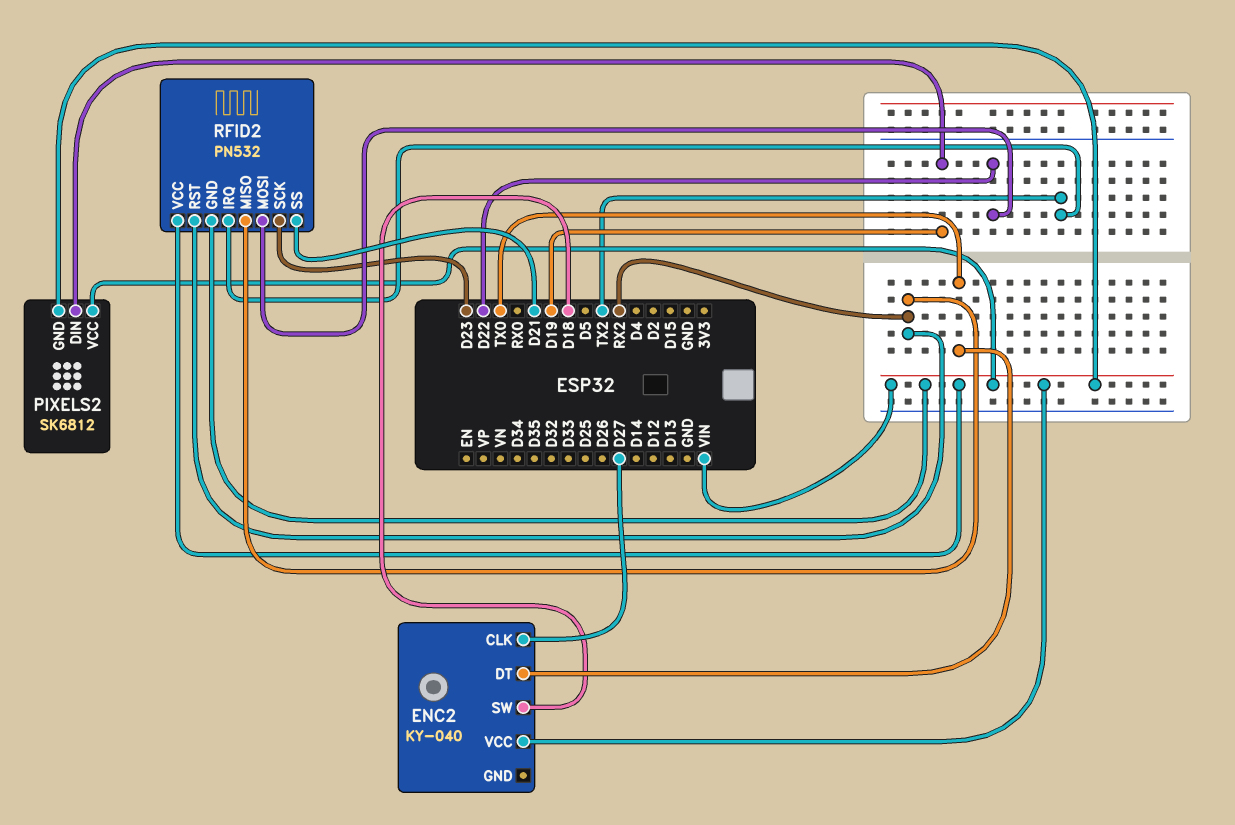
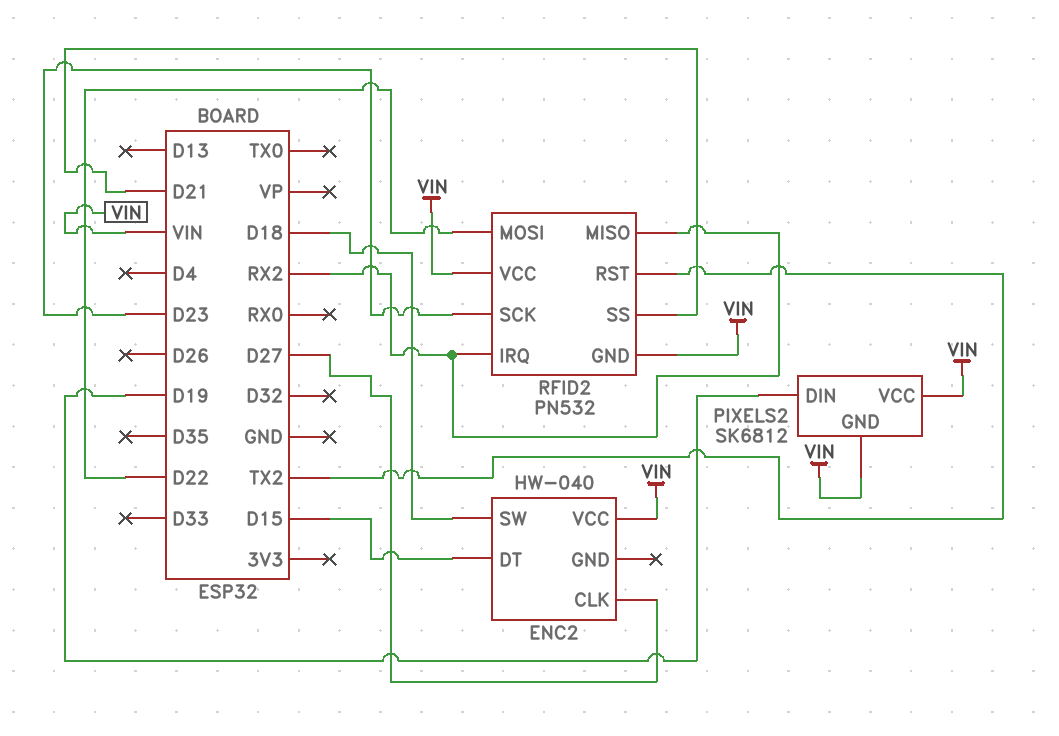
ENC2: KY-040 -> HW-040
ENC2 pin DT: TX0 -> D15
RFID2 pin IRQ: TX2 -> RX2
RFID2 pin RST: RX2 -> TX2

